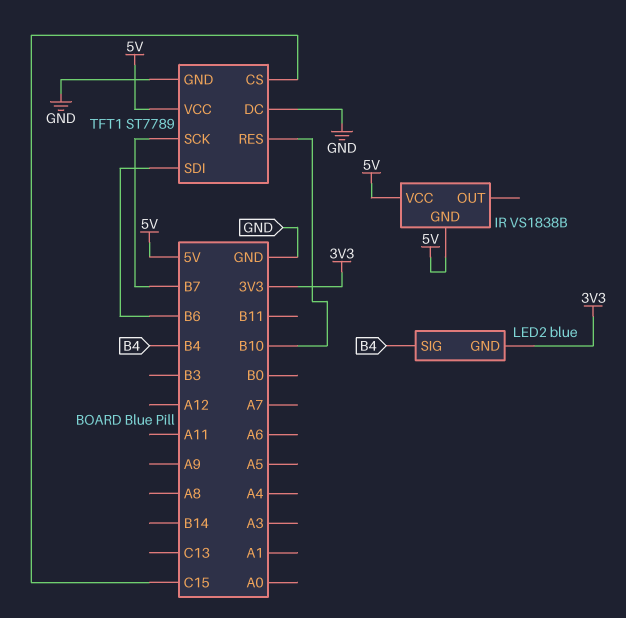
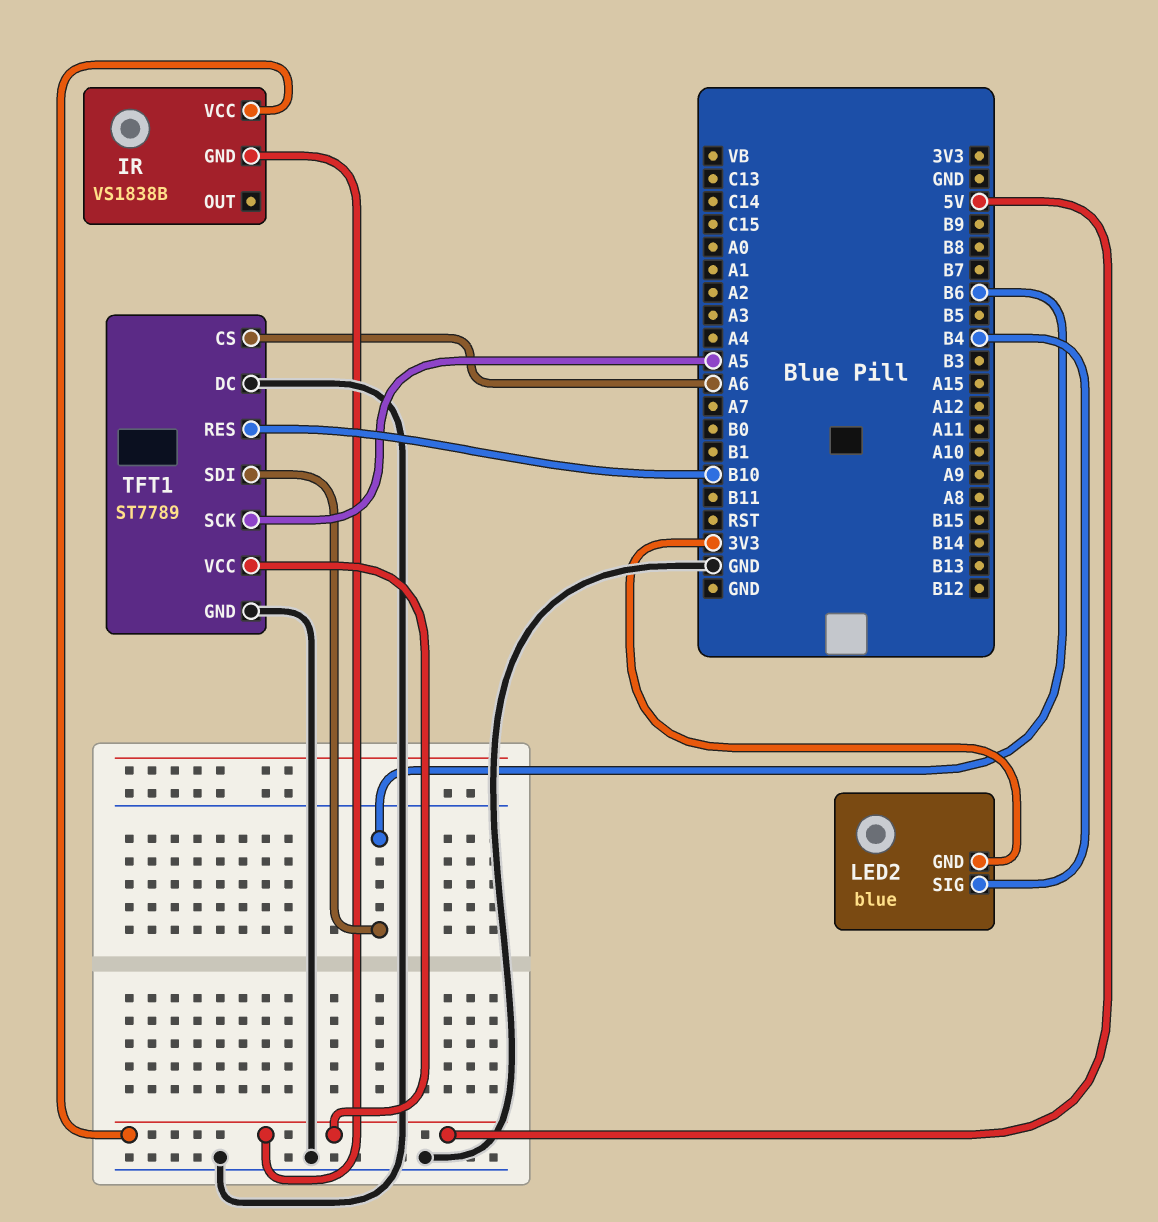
TFT1 pin CS: C15 -> A6
TFT1 pin SCK: B7 -> A5

